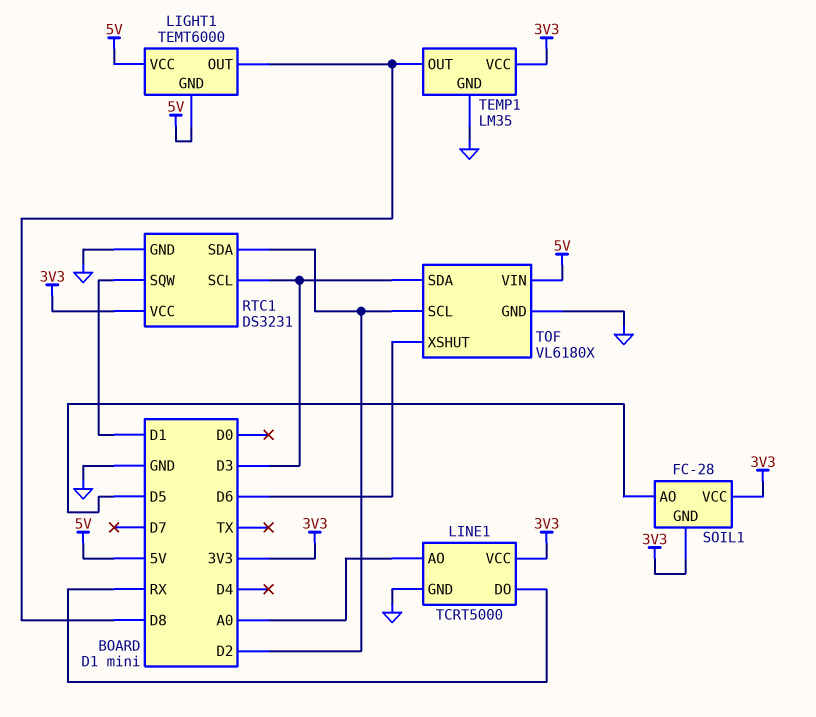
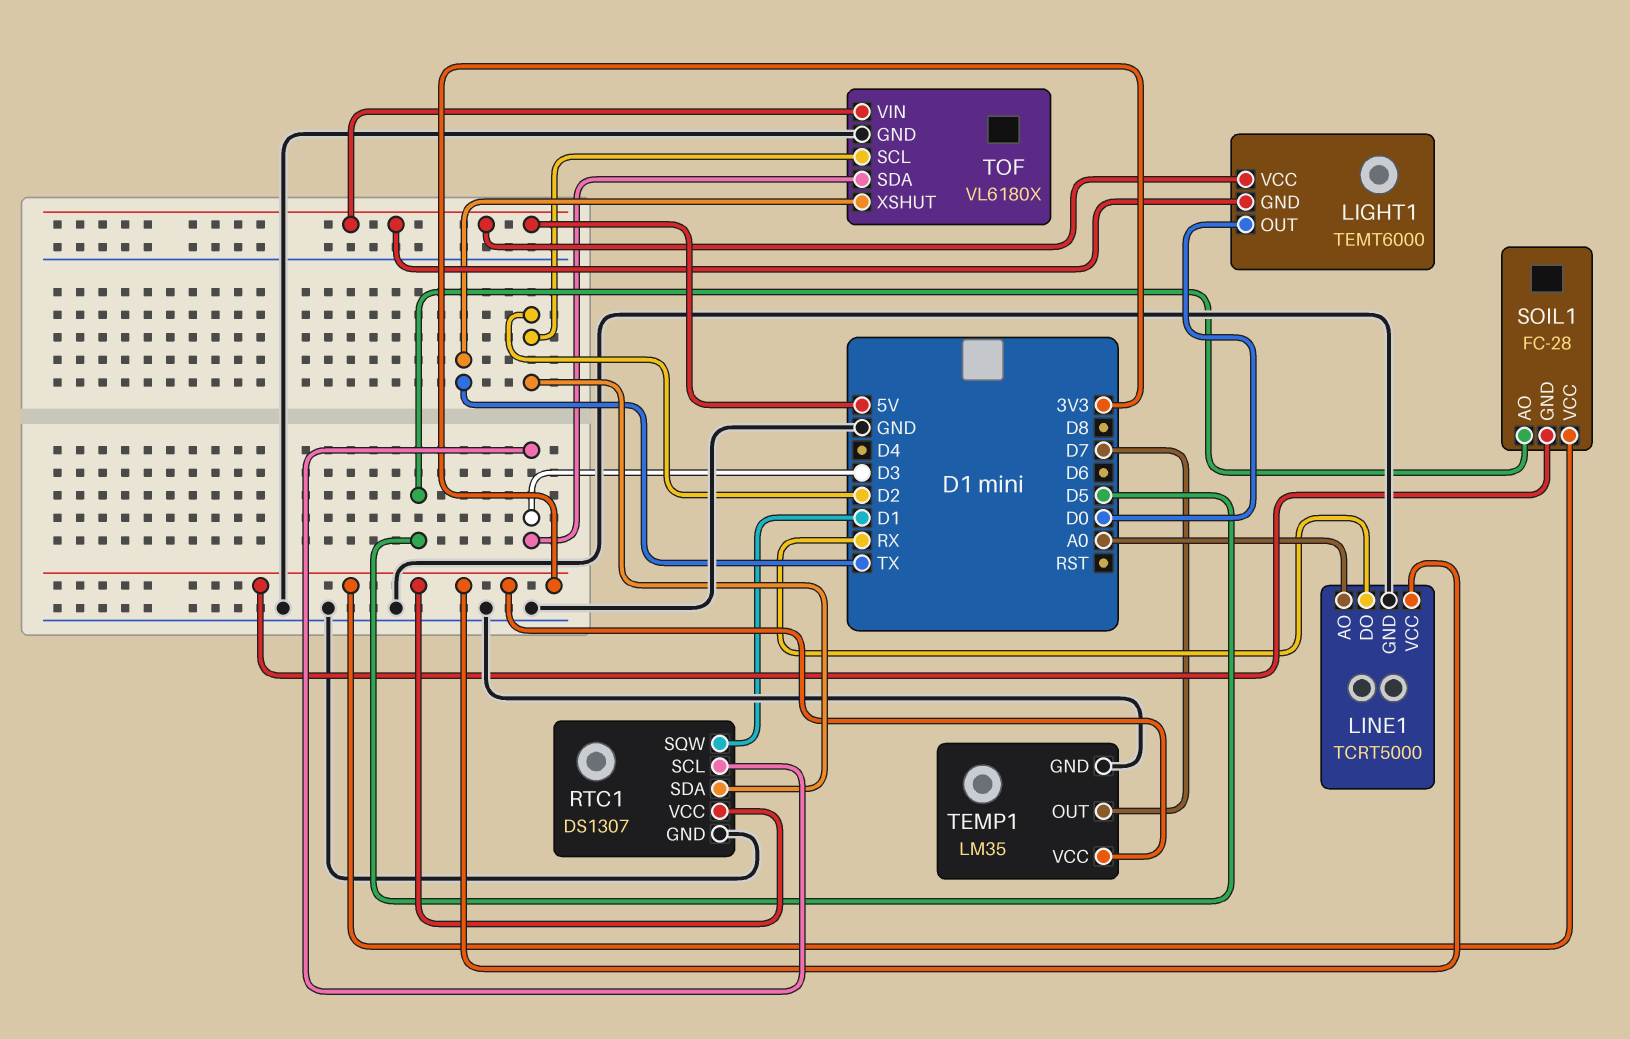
LIGHT1 pin OUT: D8 -> D0
RTC1: DS3231 -> DS1307
TEMP1 pin OUT: D8 -> D7
TOF pin XSHUT: D6 -> TX

